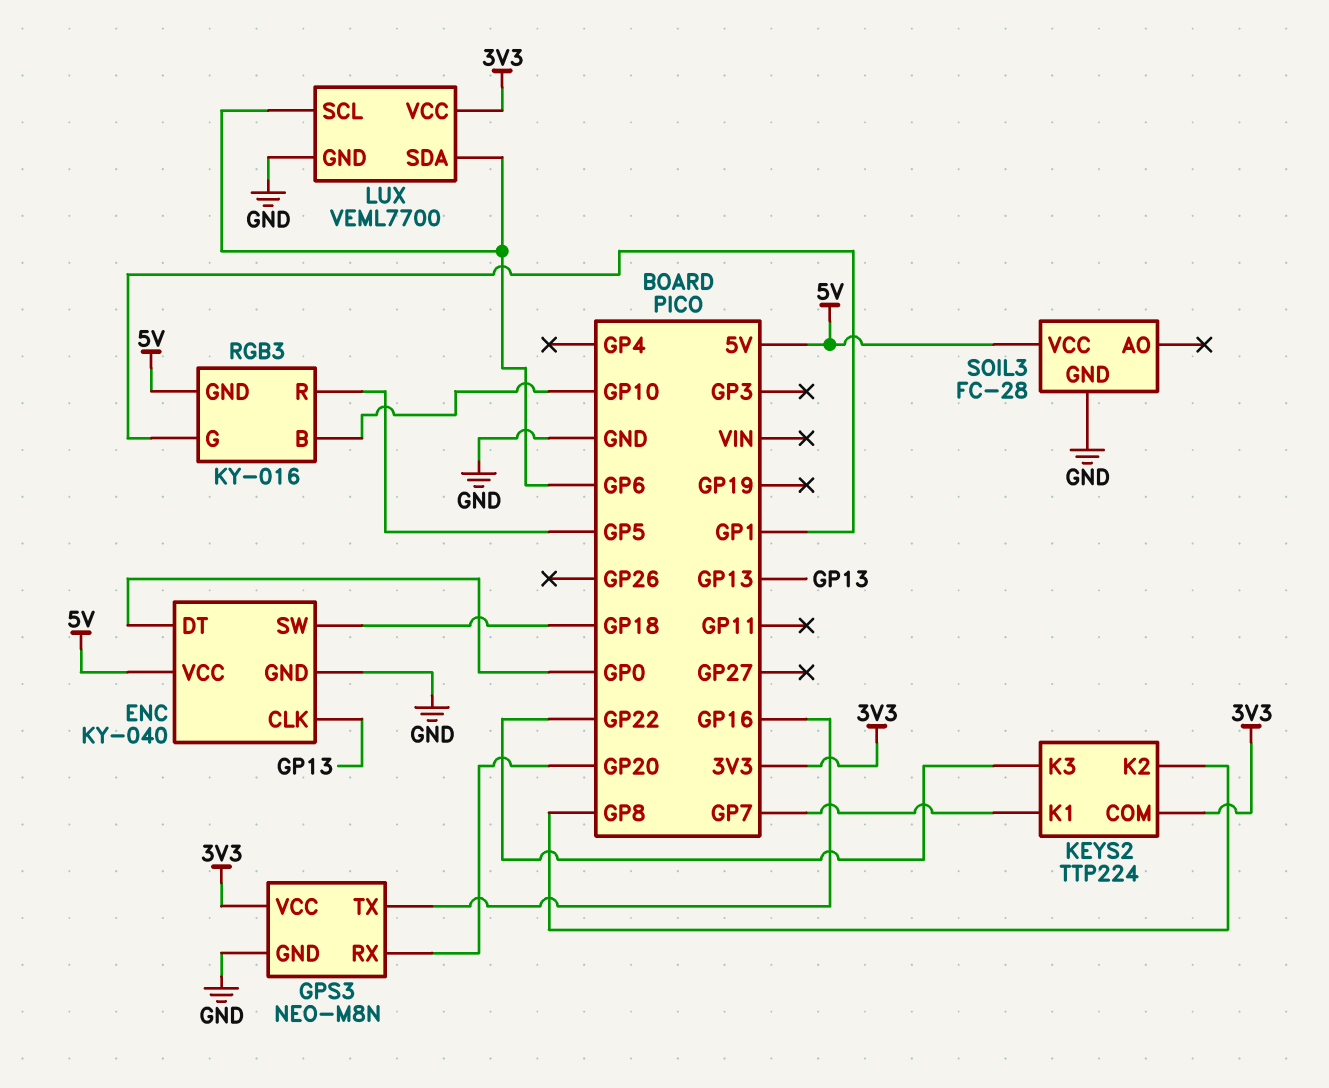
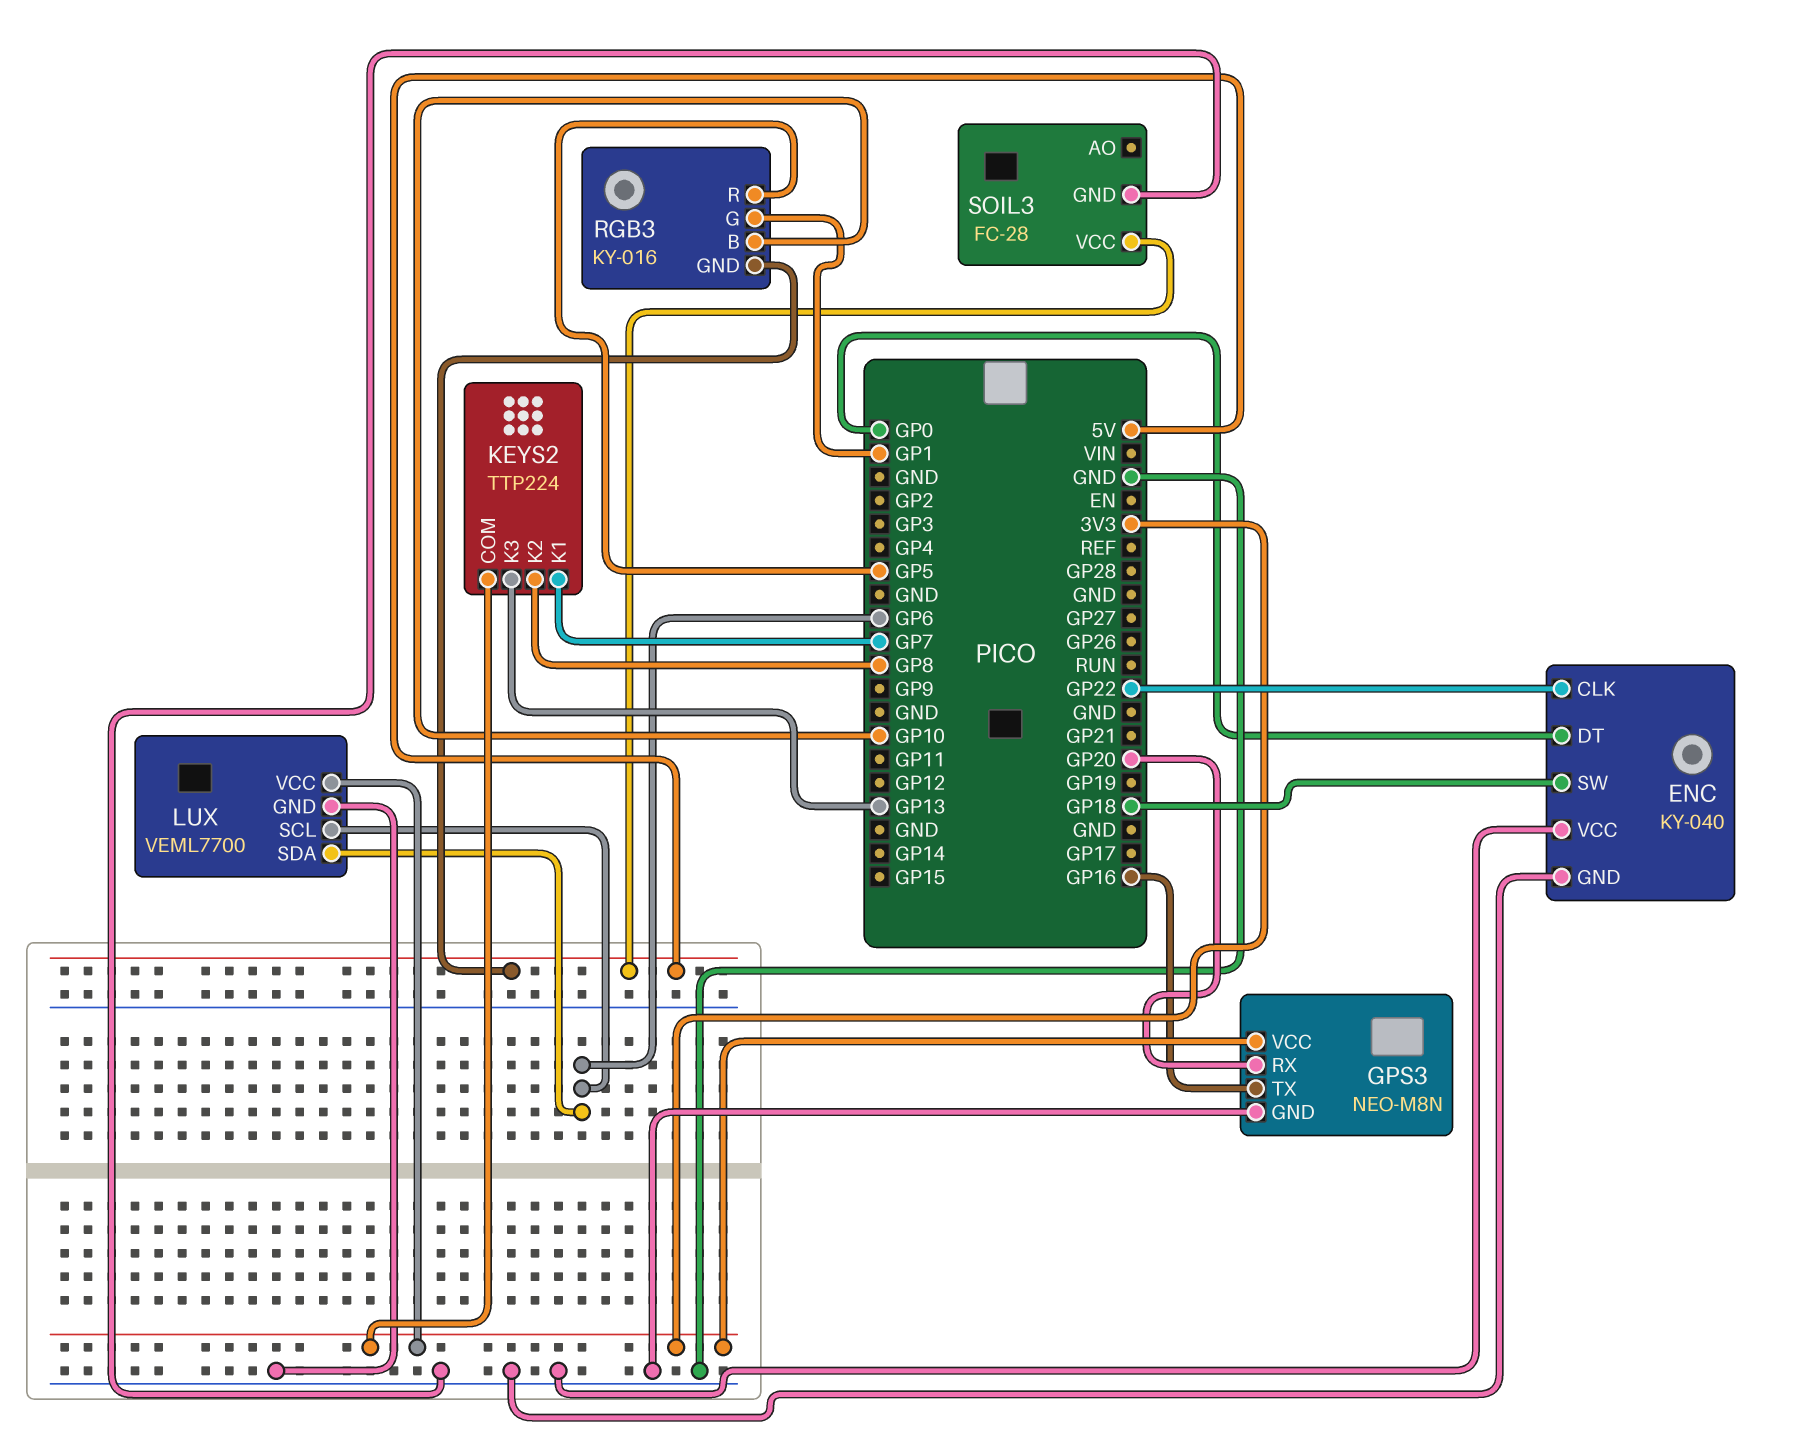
ENC pin CLK: GP13 -> GP22
ENC pin VCC: 5V -> GND
KEYS2 pin K3: GP22 -> GP13

